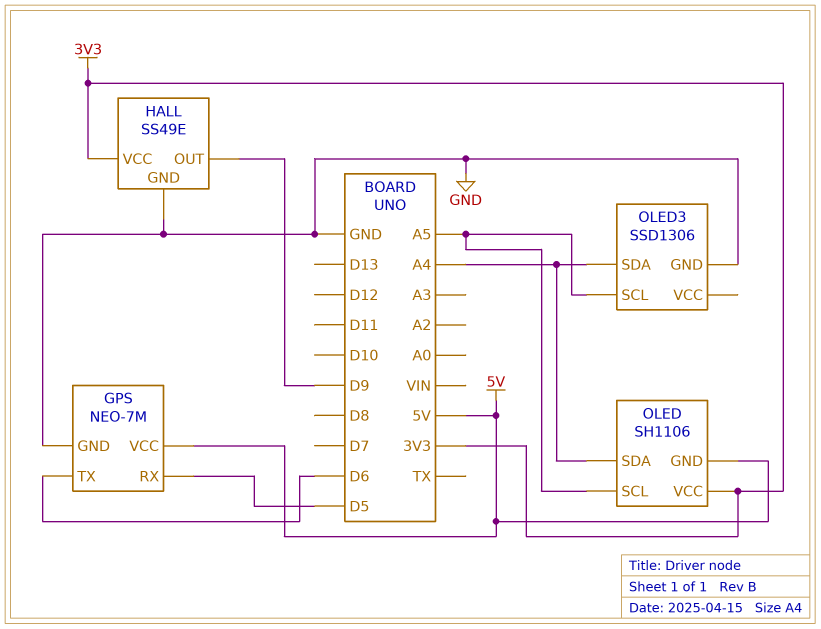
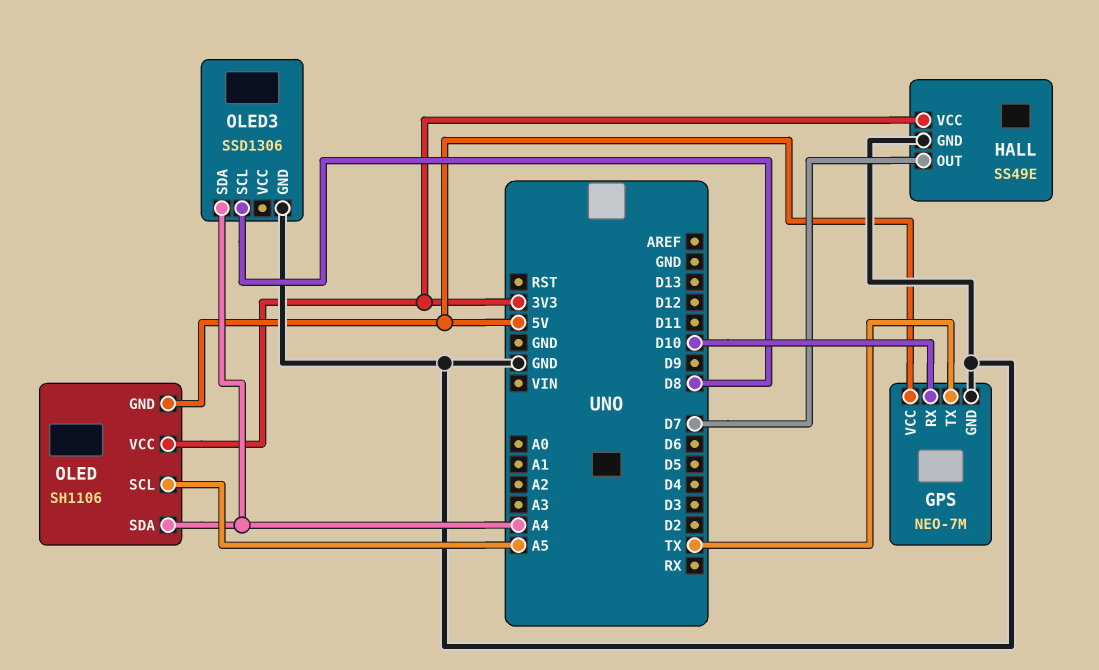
GPS pin RX: D5 -> D10
GPS pin TX: D6 -> TX
HALL pin OUT: D9 -> D7
OLED3 pin SCL: A5 -> D8

